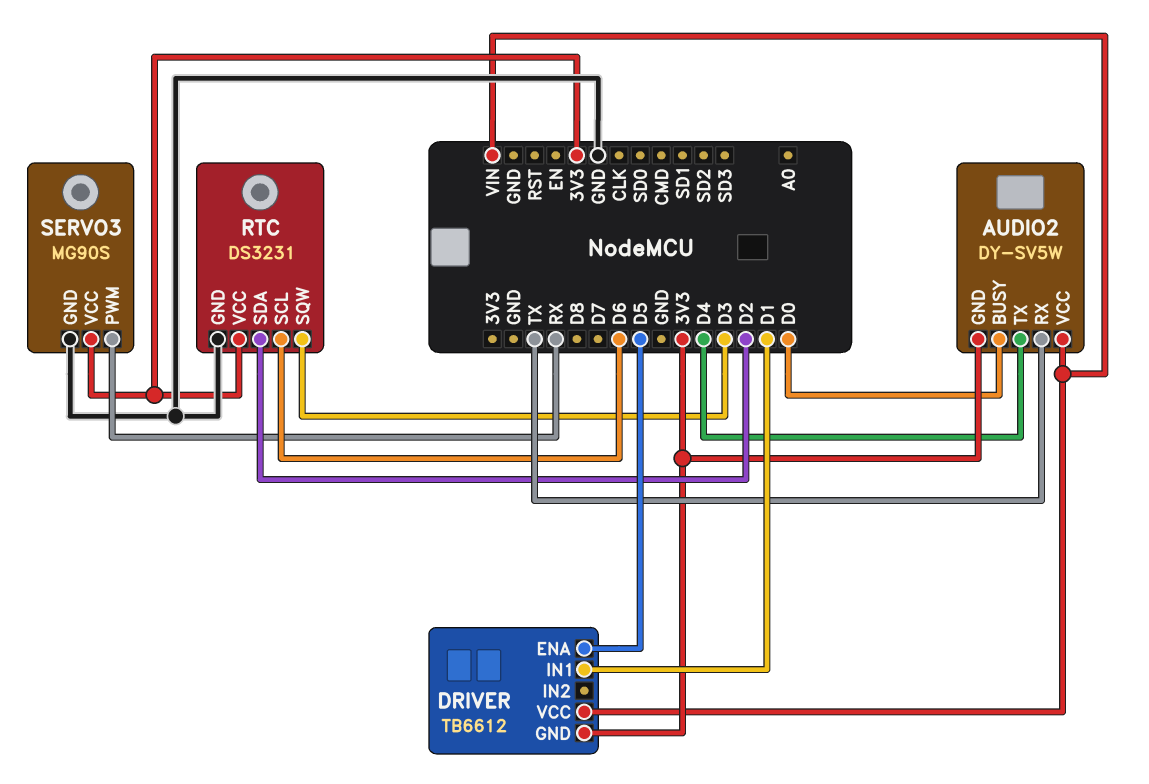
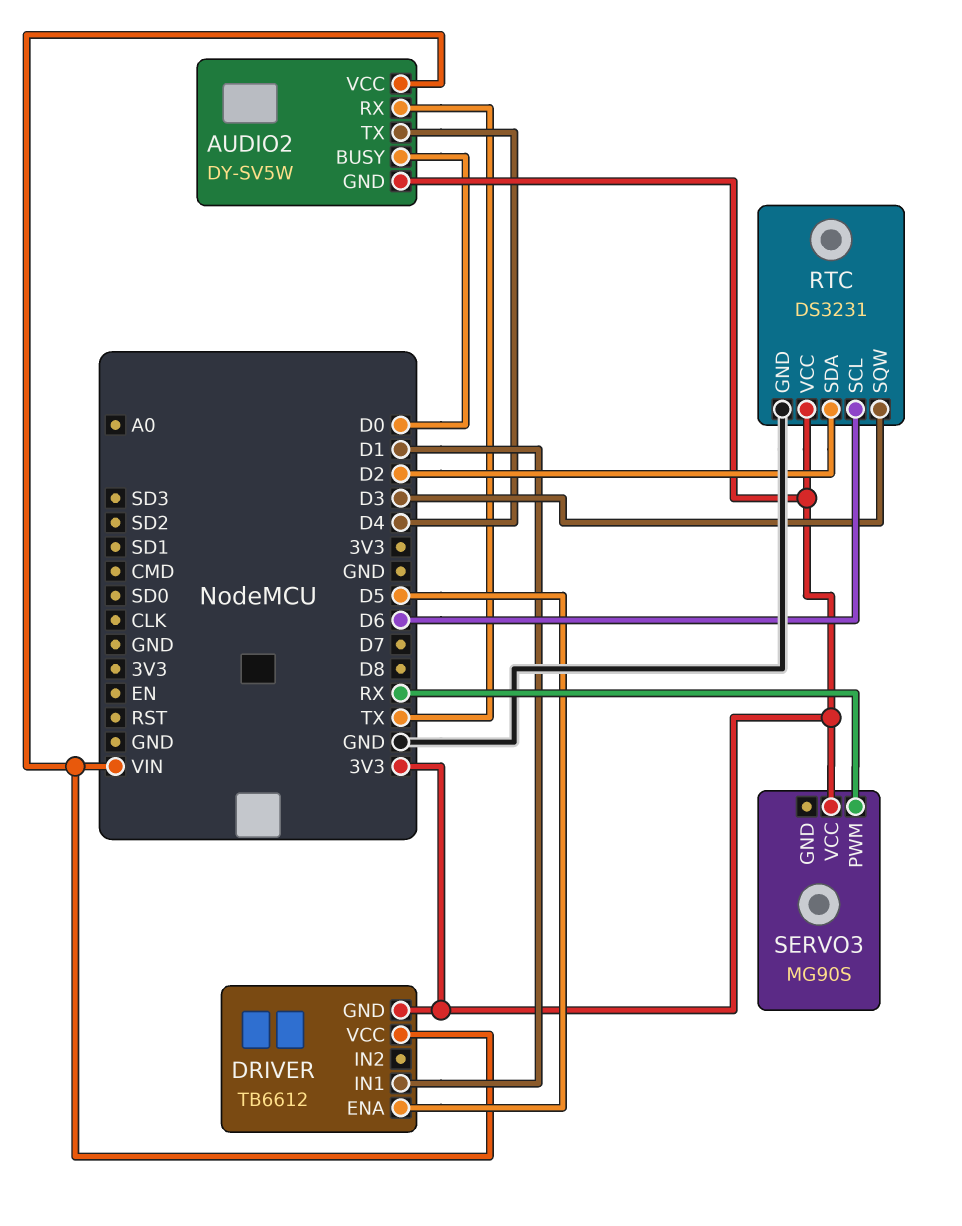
SERVO3 pin GND: GND -> none

